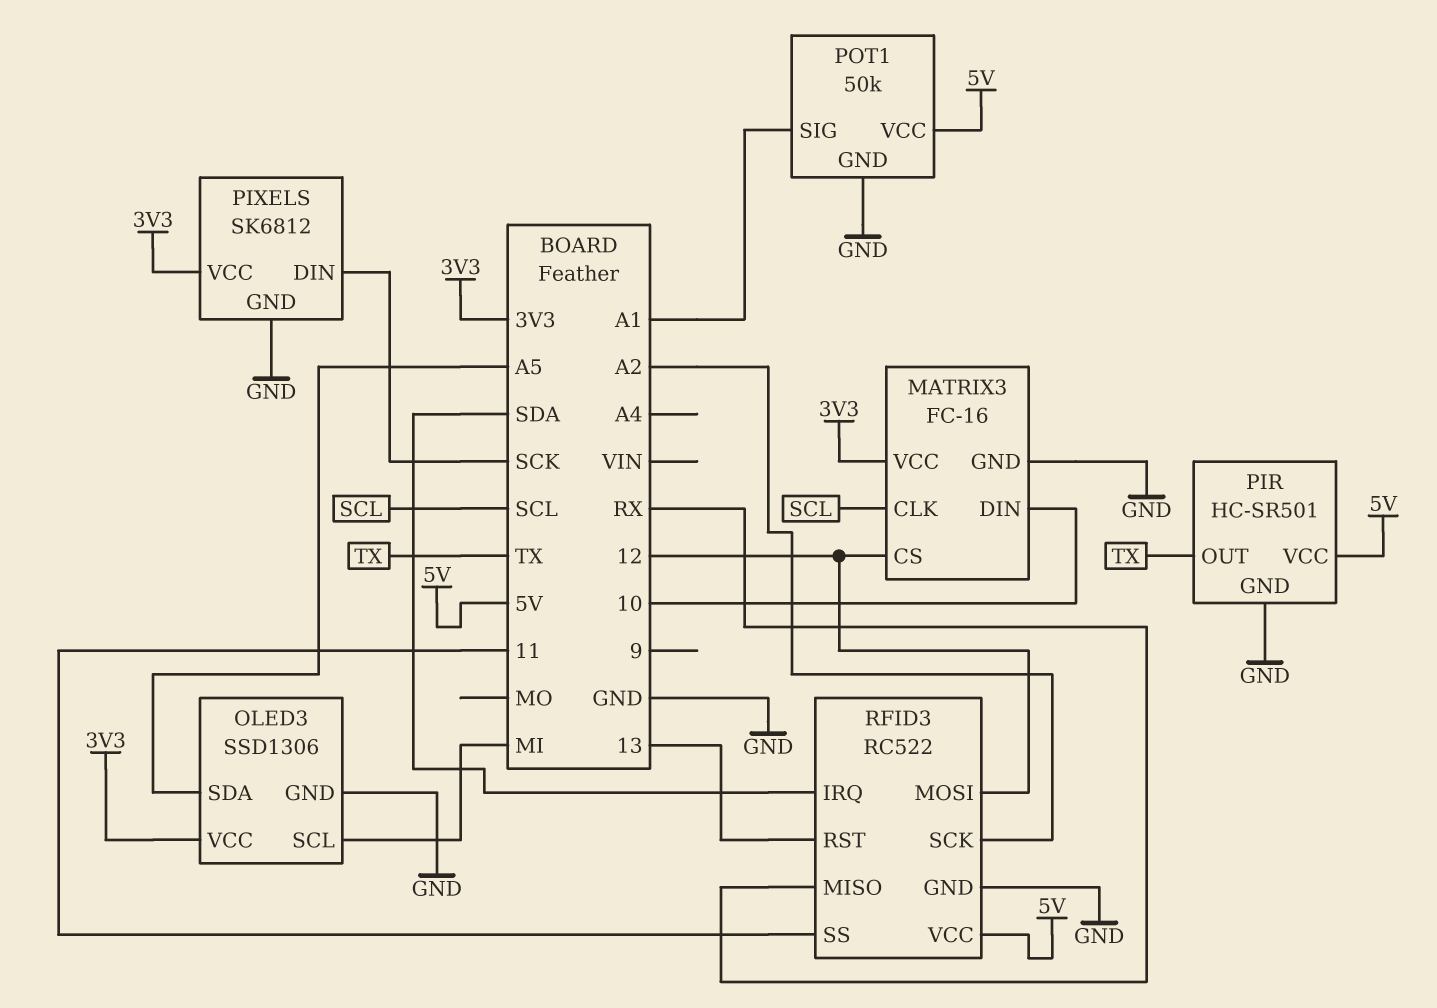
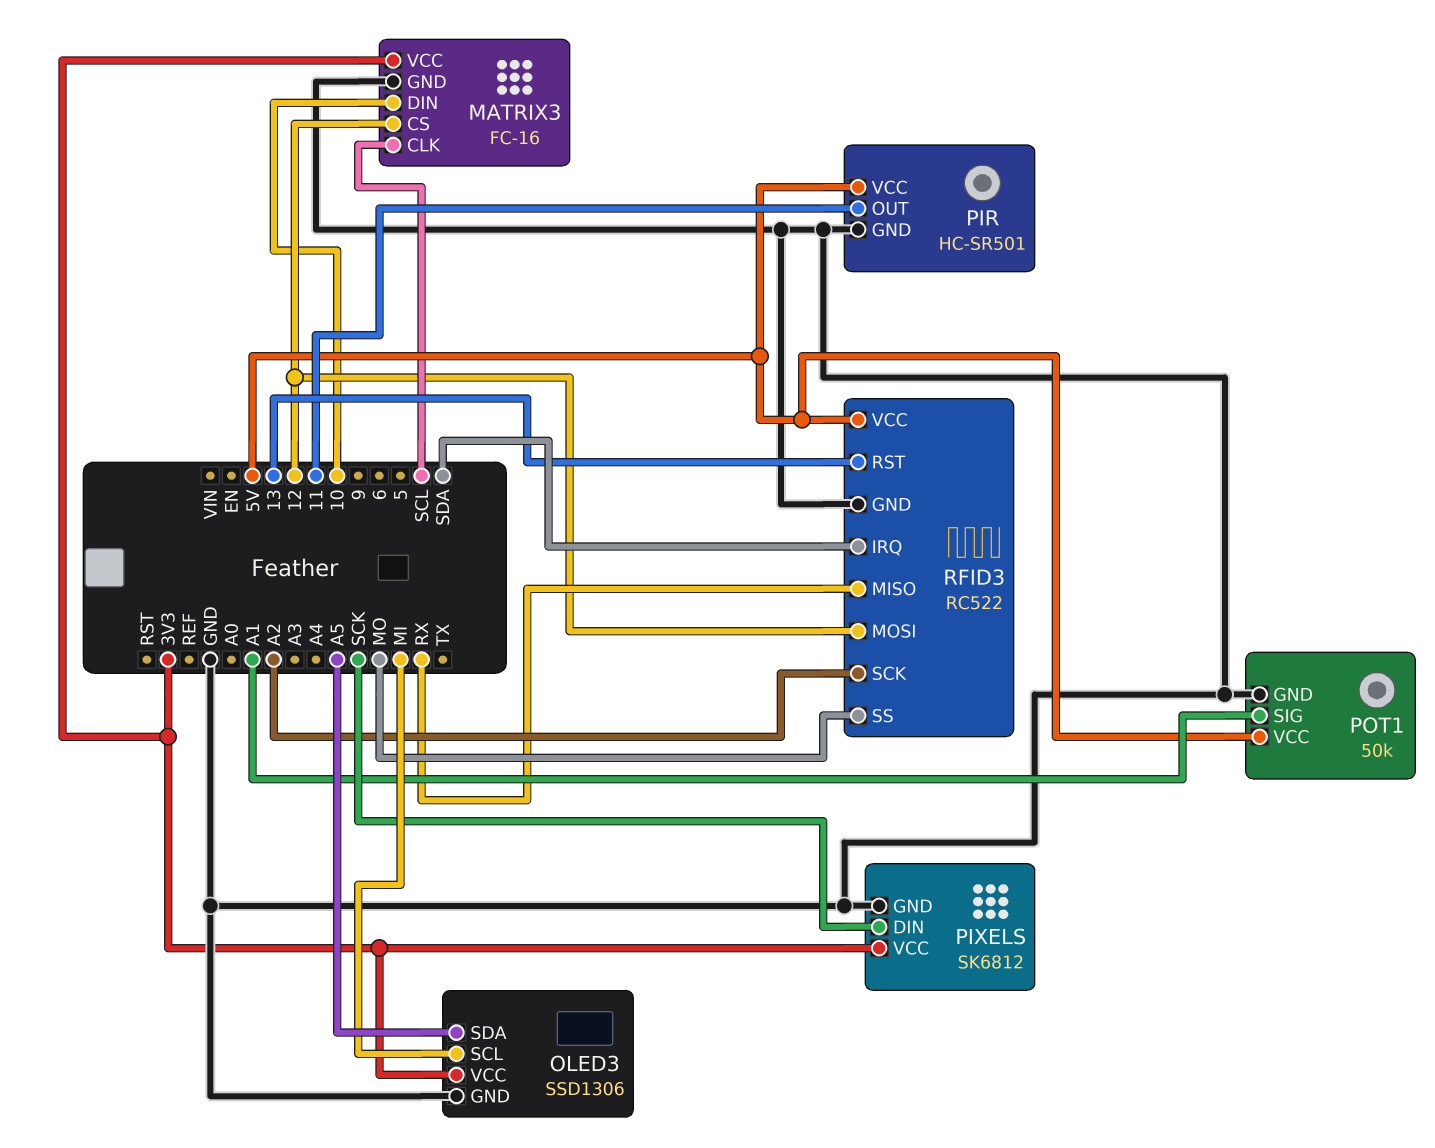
PIR pin OUT: TX -> 11
RFID3 pin SS: 11 -> MO

